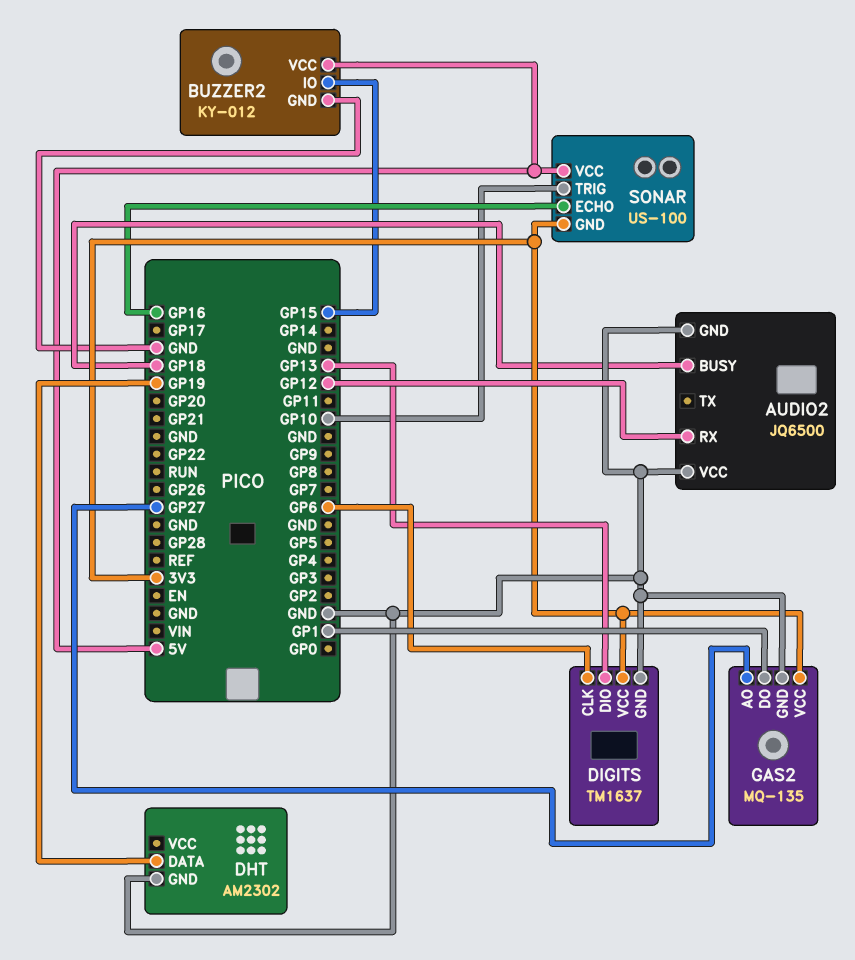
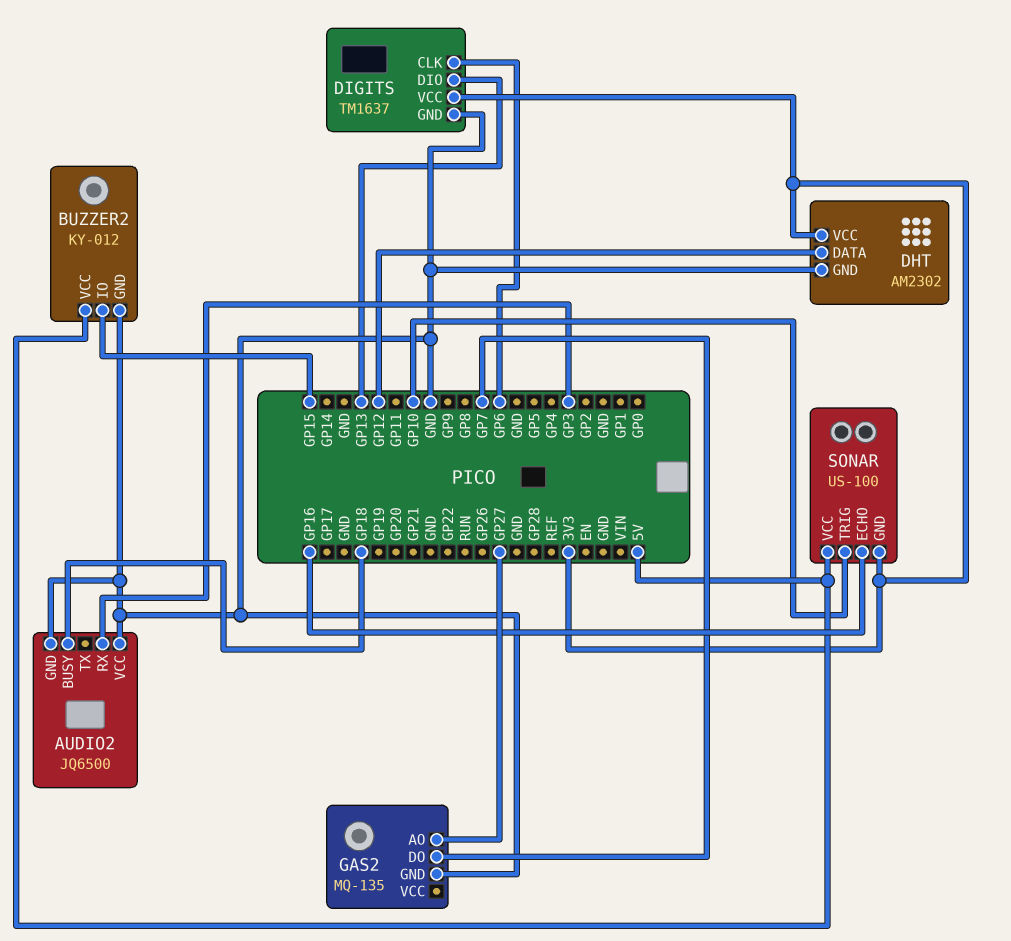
AUDIO2 pin RX: GP12 -> GP3
DHT pin DATA: GP19 -> GP12
DHT pin VCC: none -> 3V3
GAS2 pin DO: GP1 -> GP7
GAS2 pin VCC: 3V3 -> none

